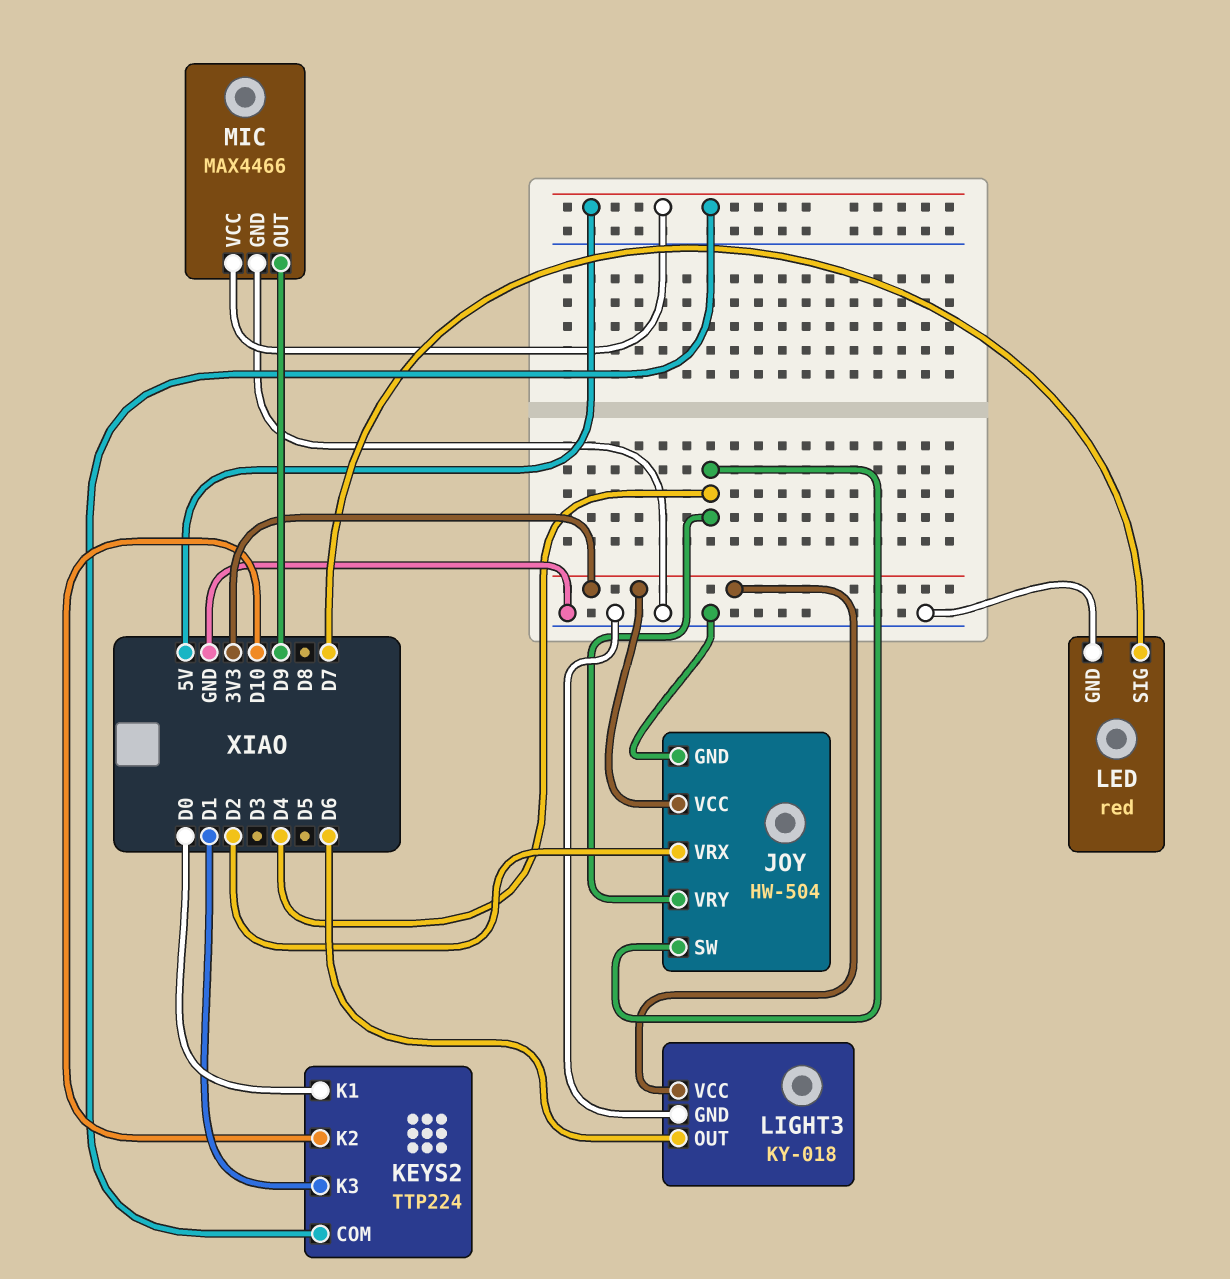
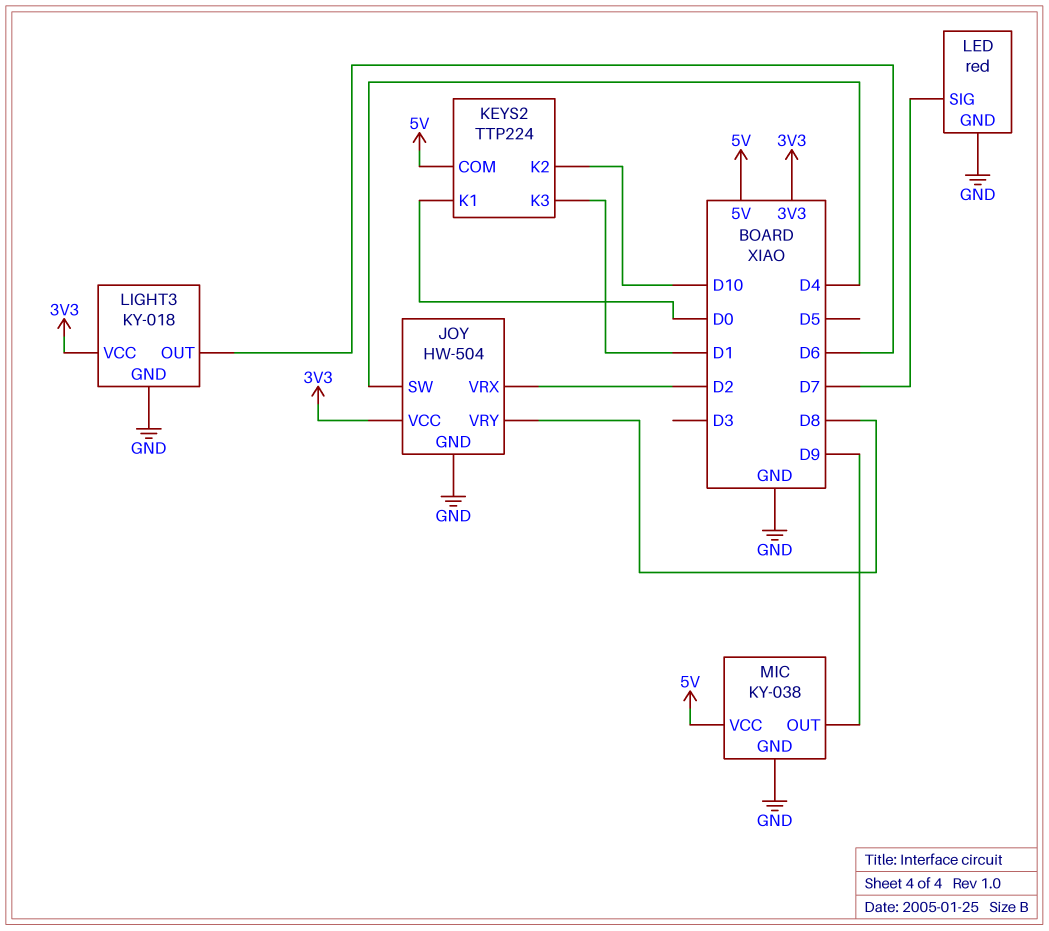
JOY pin VRY: D4 -> D8
MIC: MAX4466 -> KY-038

